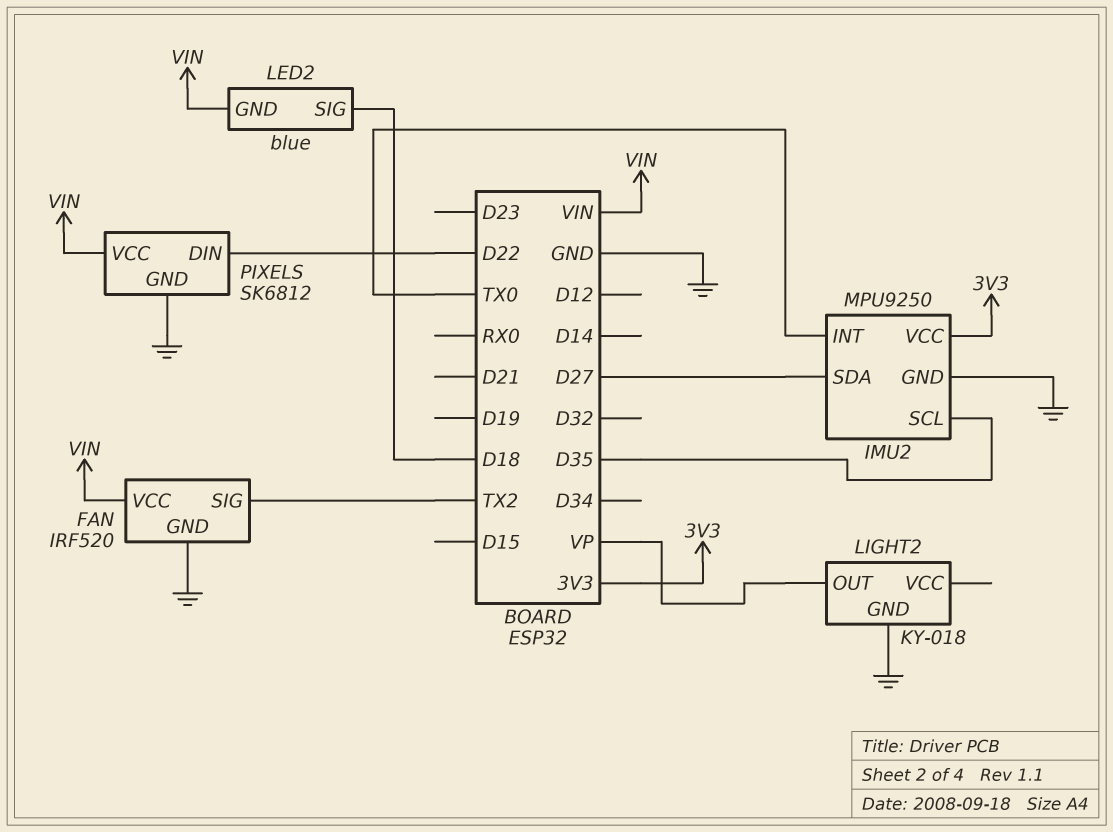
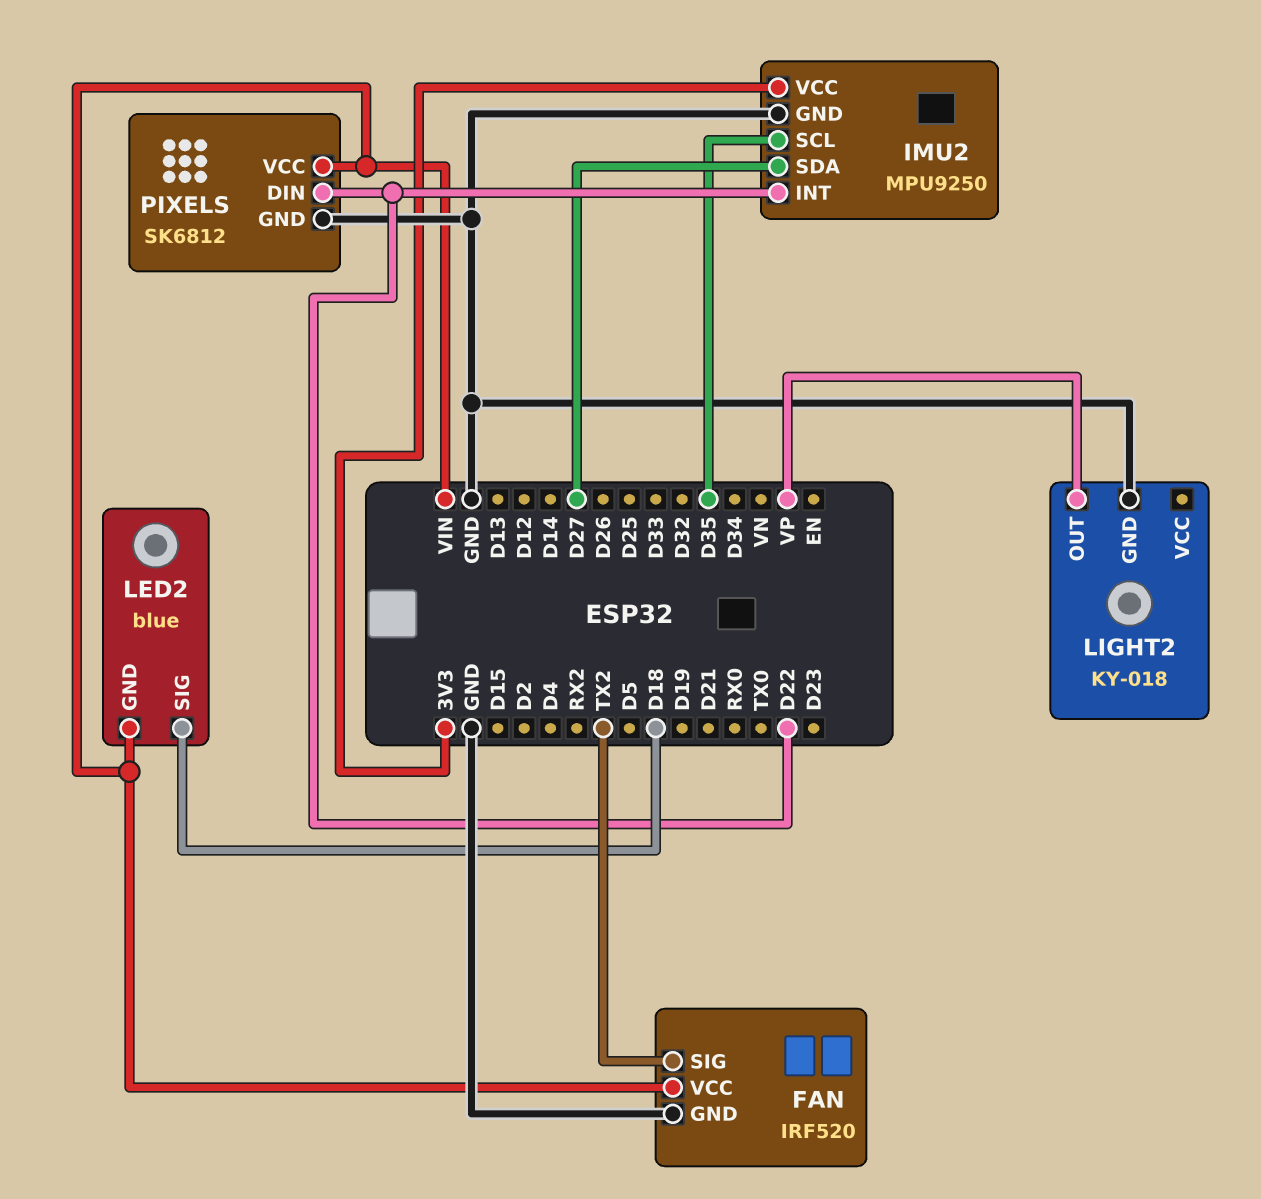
IMU2 pin INT: TX0 -> D22

